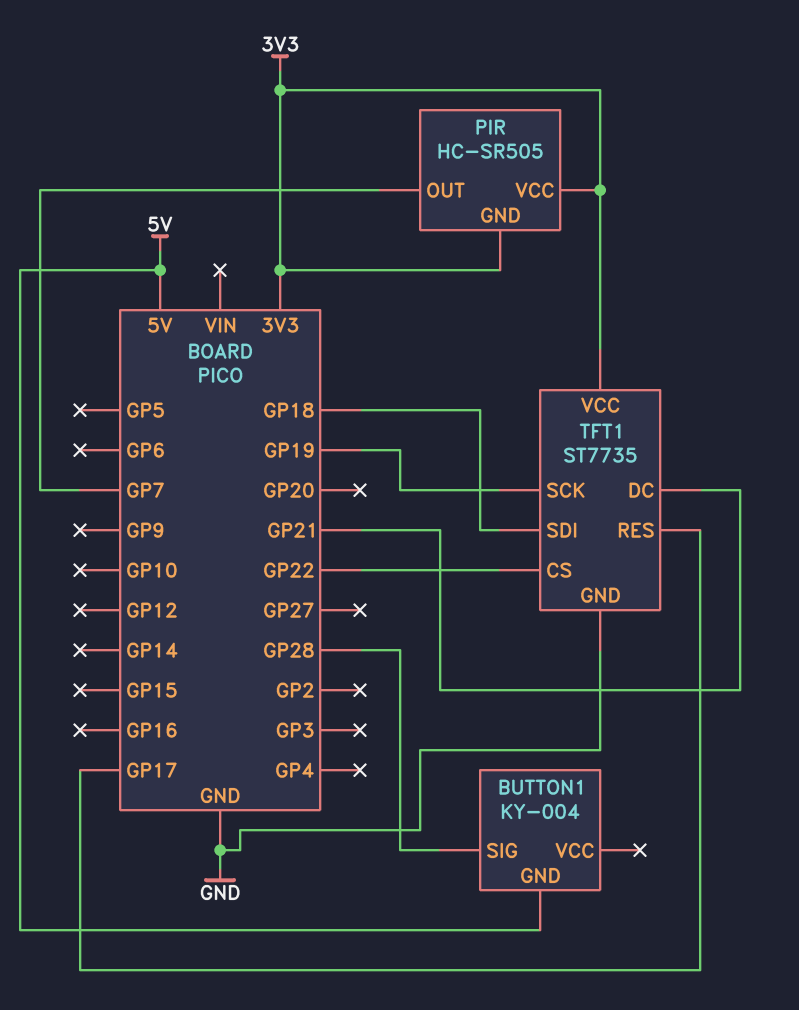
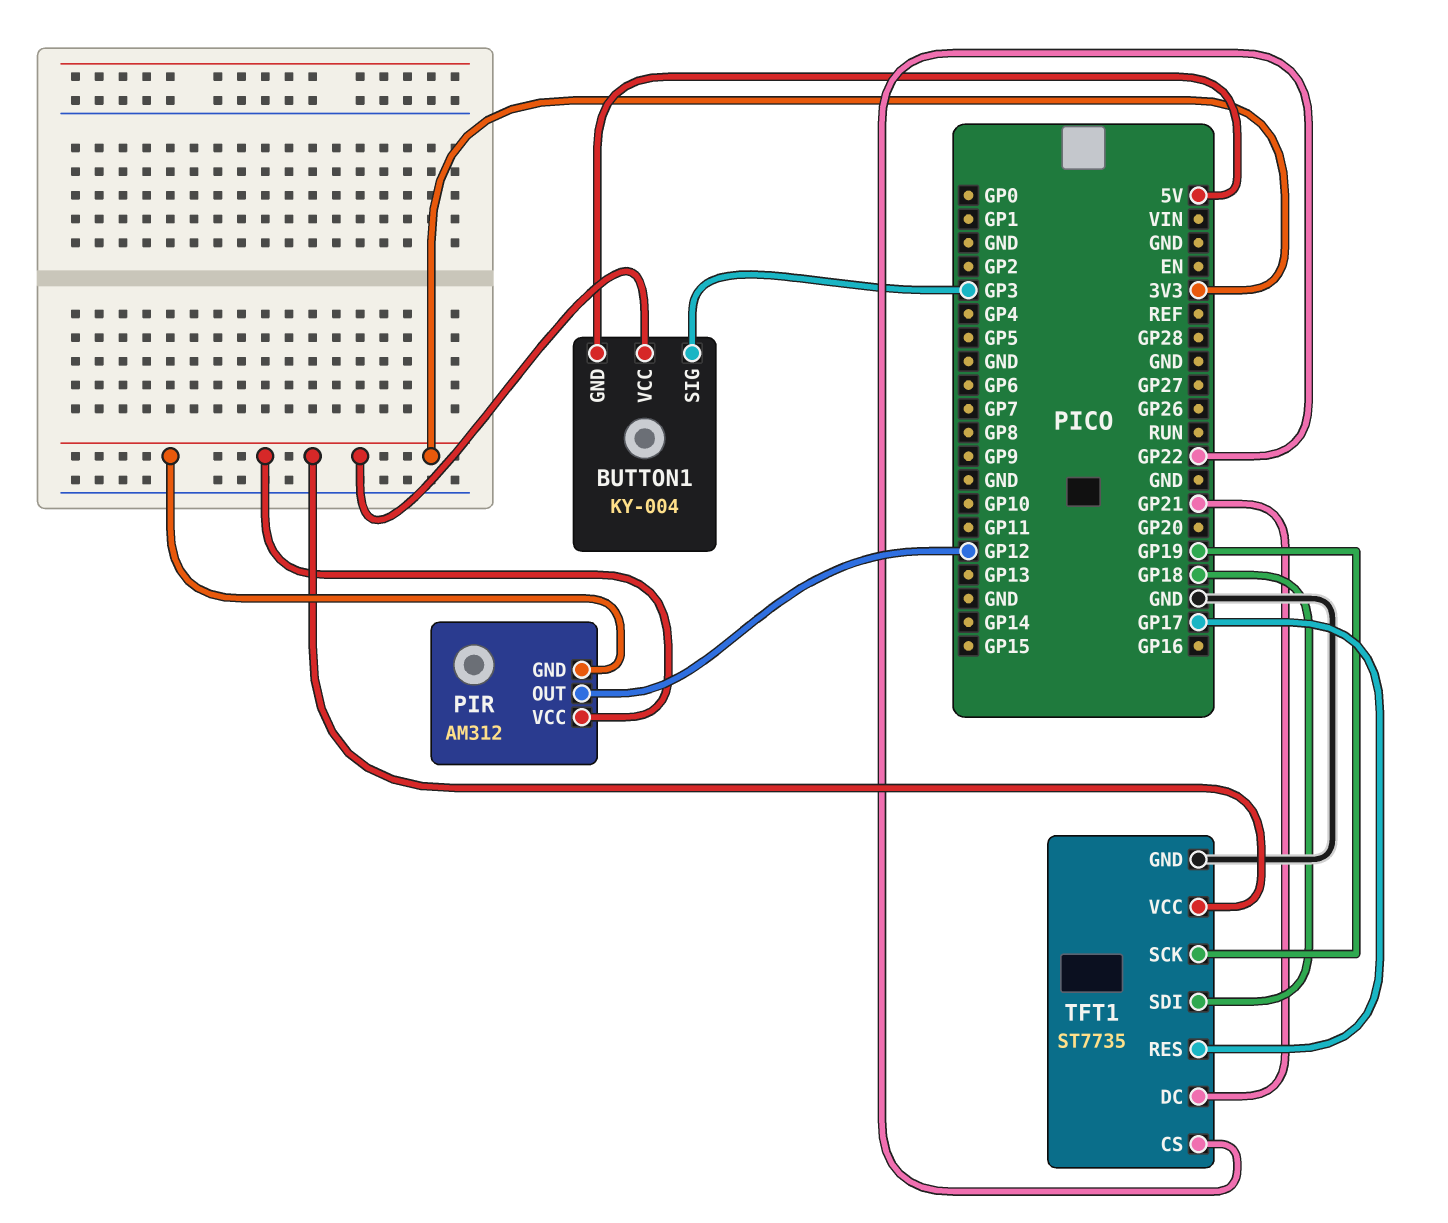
BUTTON1 pin SIG: GP28 -> GP3
BUTTON1 pin VCC: none -> 3V3
PIR: HC-SR505 -> AM312
PIR pin OUT: GP7 -> GP12

